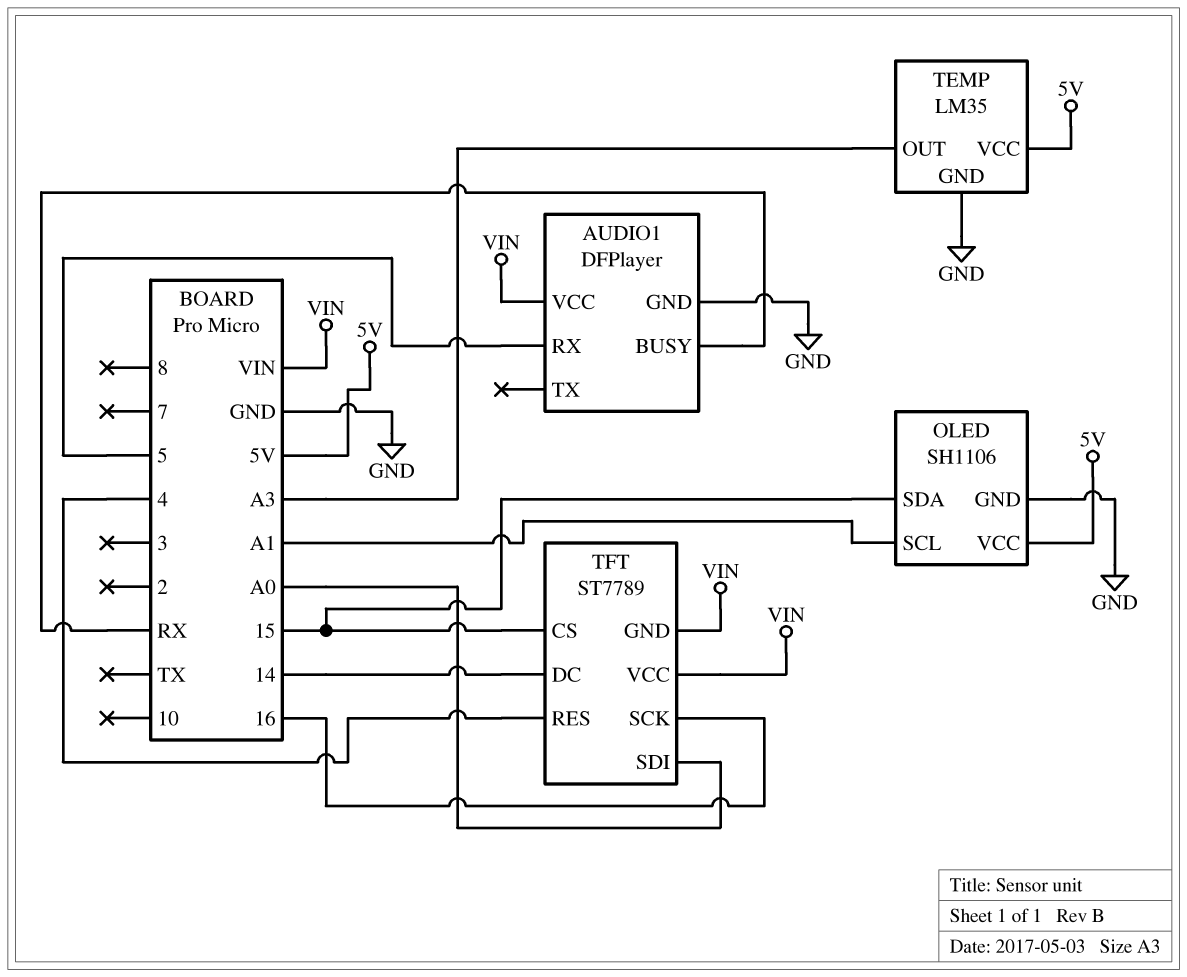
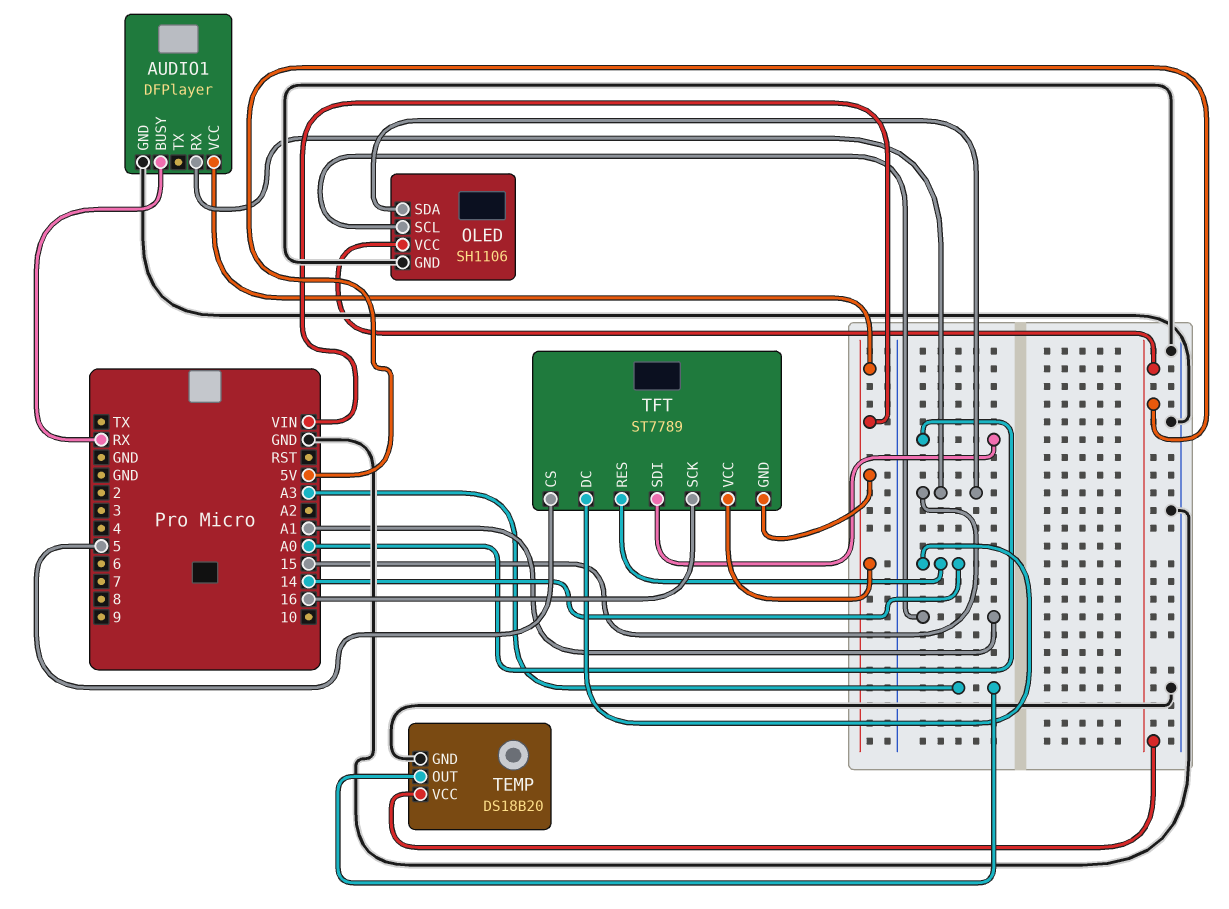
AUDIO1 pin RX: 5 -> 15
TEMP: LM35 -> DS18B20
TFT pin CS: 15 -> 5
TFT pin RES: 4 -> 14

